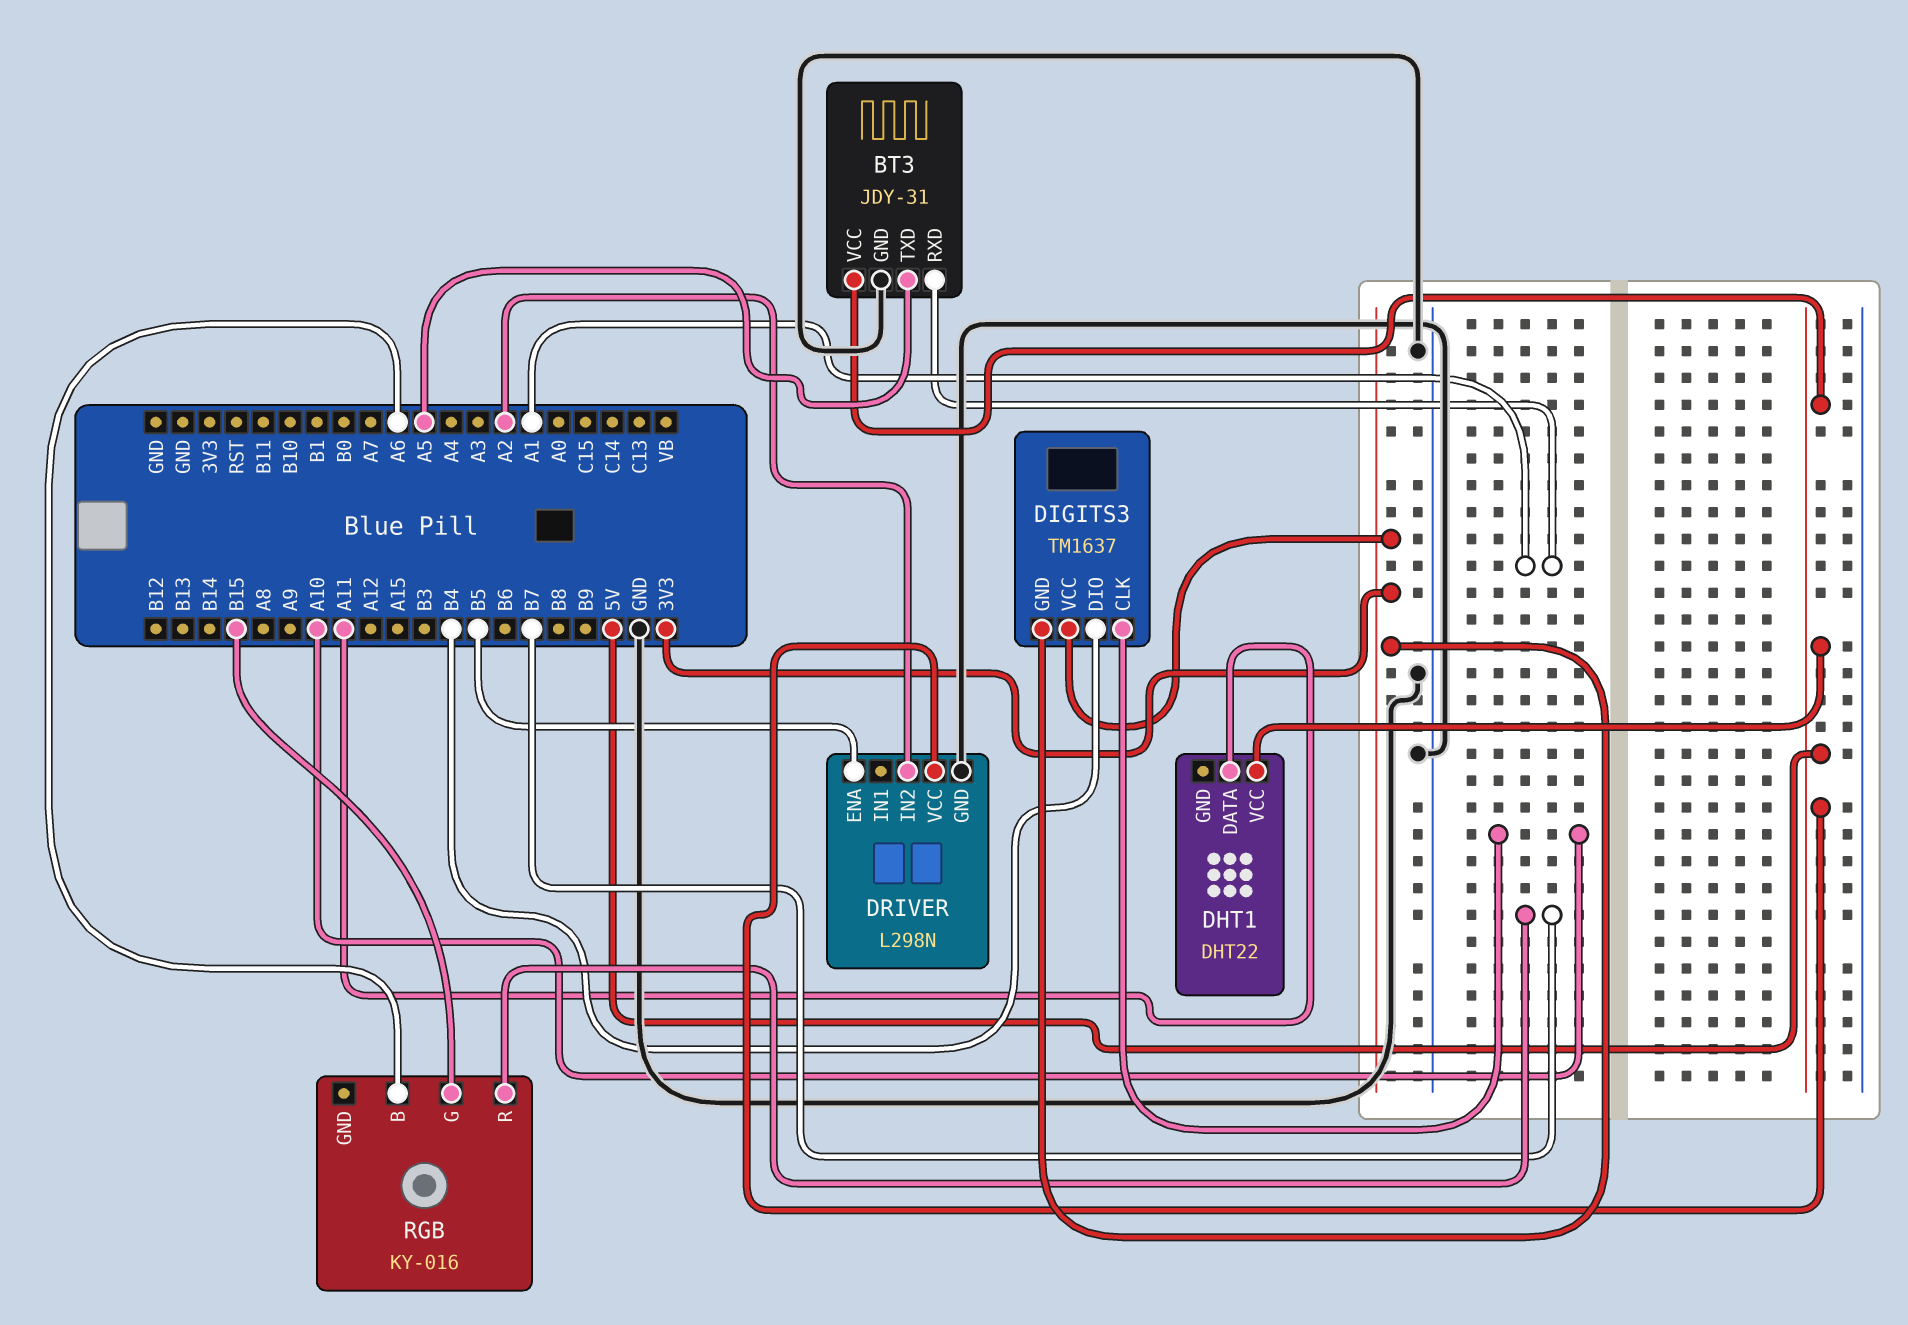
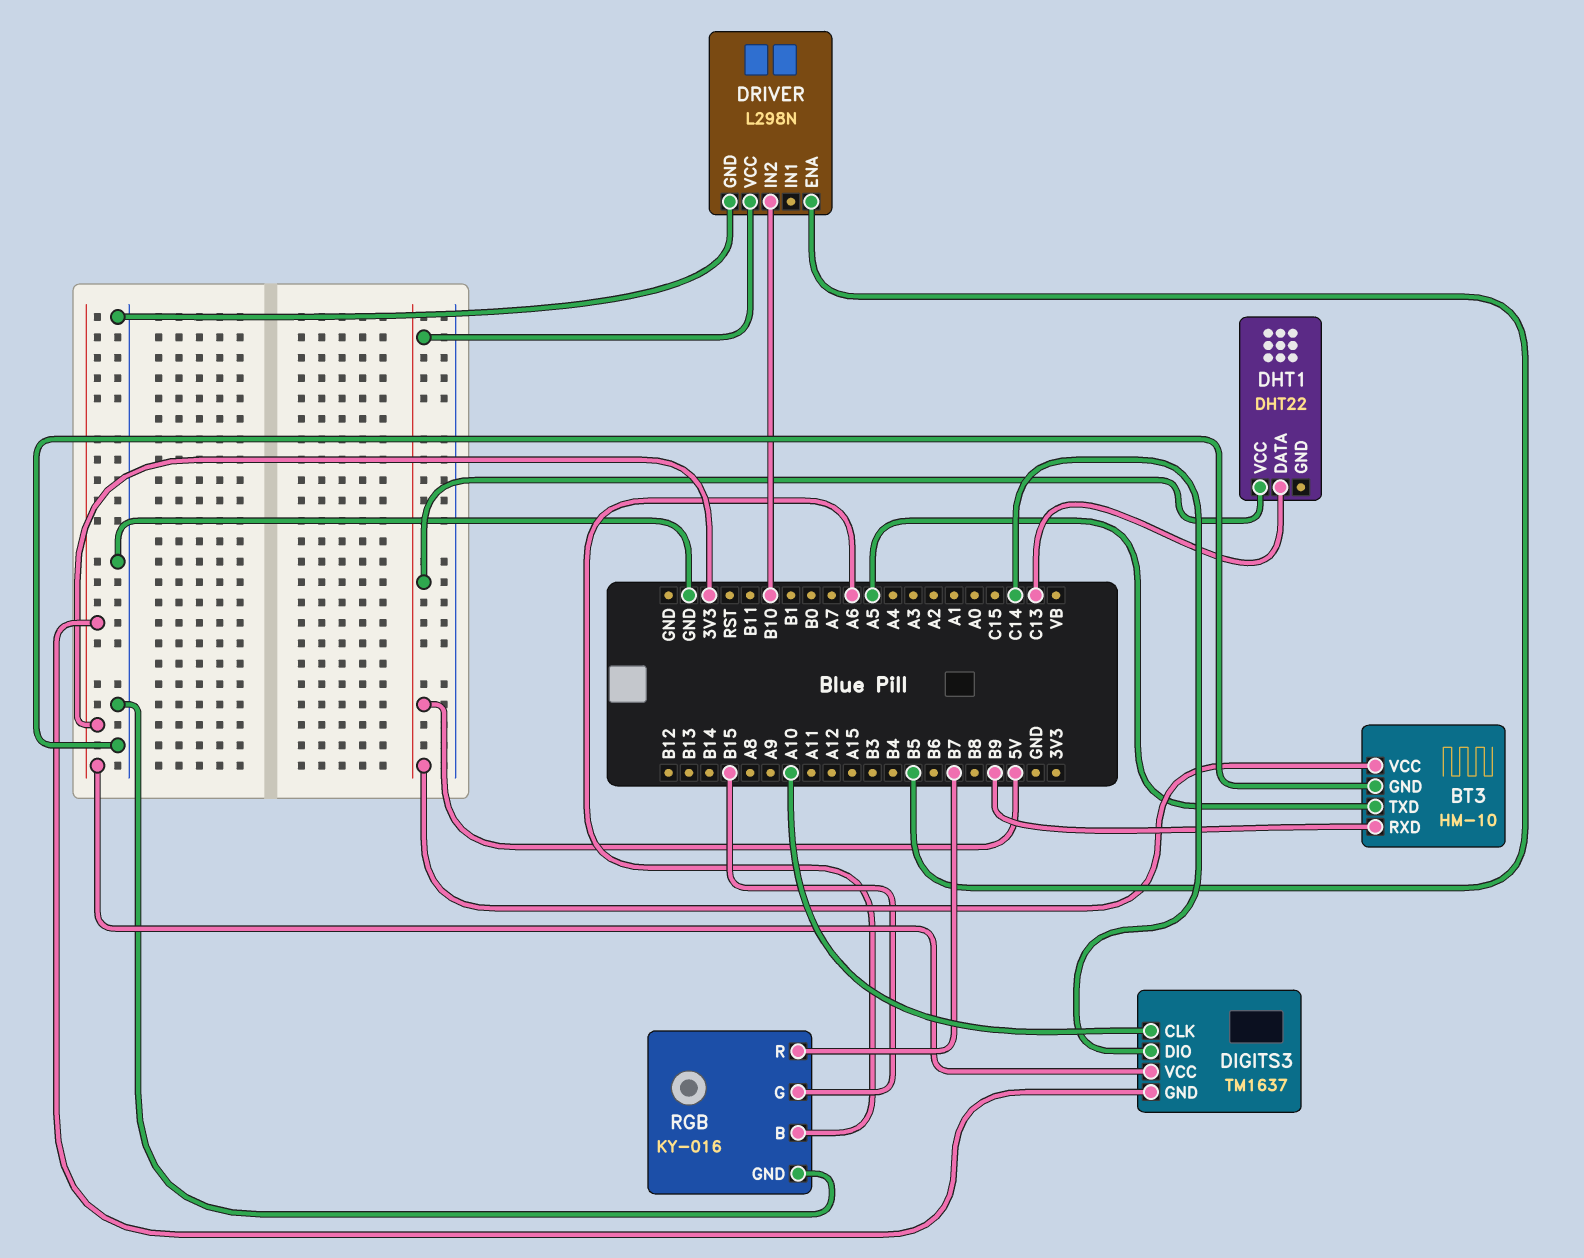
BT3: JDY-31 -> HM-10
BT3 pin RXD: A1 -> B9
DHT1 pin DATA: A11 -> C13
DIGITS3 pin DIO: B4 -> C14
DRIVER pin IN2: A2 -> B10
RGB pin GND: none -> GND

